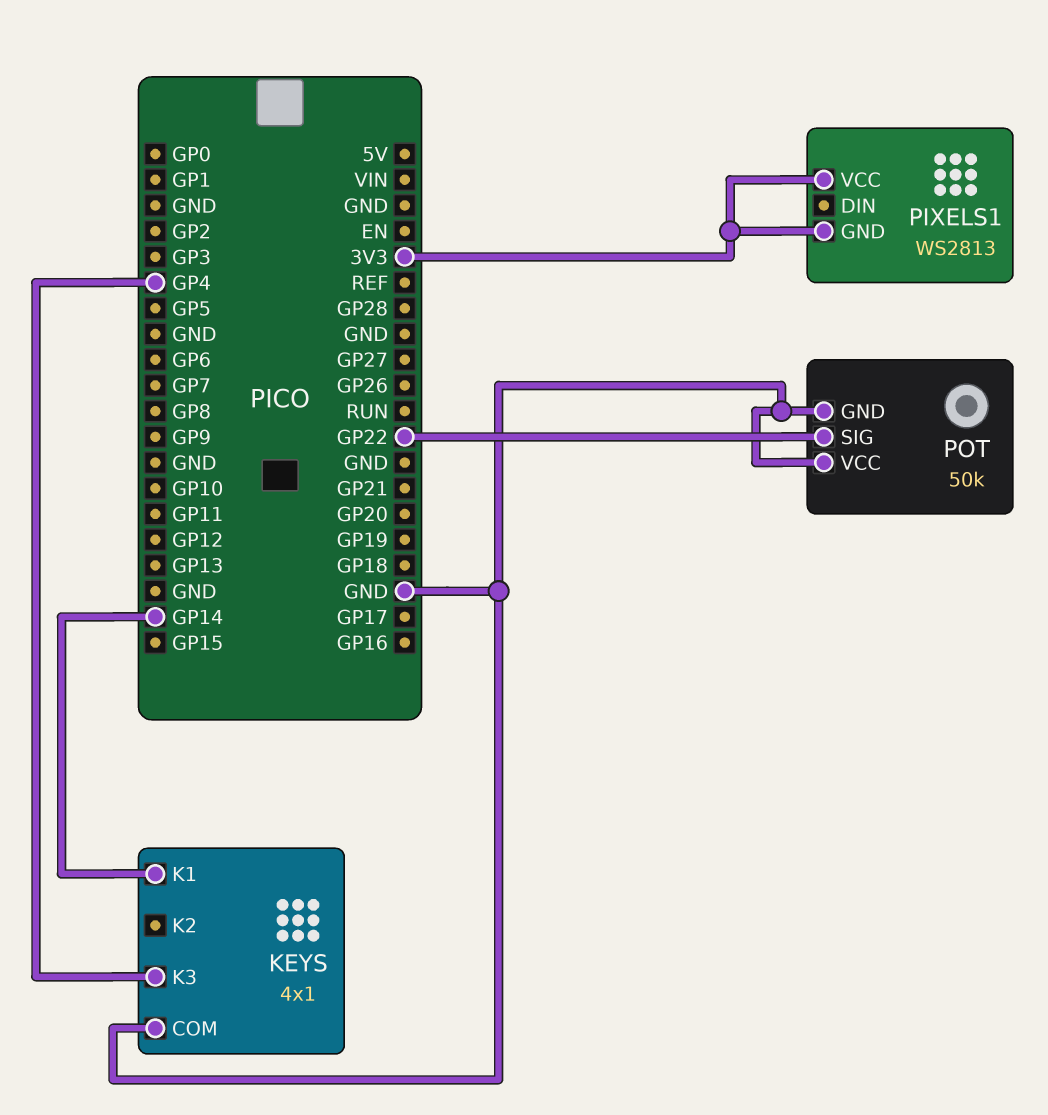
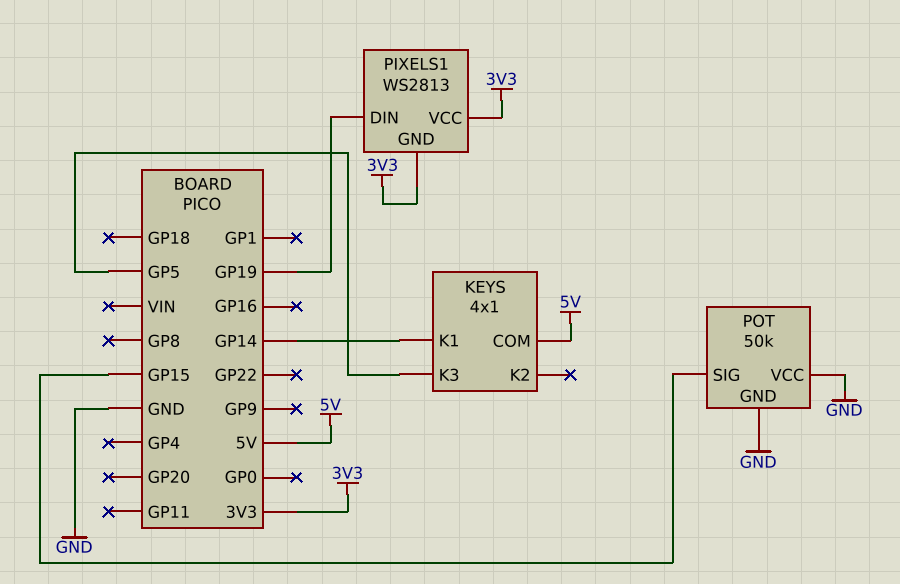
KEYS pin COM: GND -> 5V
KEYS pin K3: GP4 -> GP5
PIXELS1 pin DIN: none -> GP19
POT pin SIG: GP22 -> GP15

